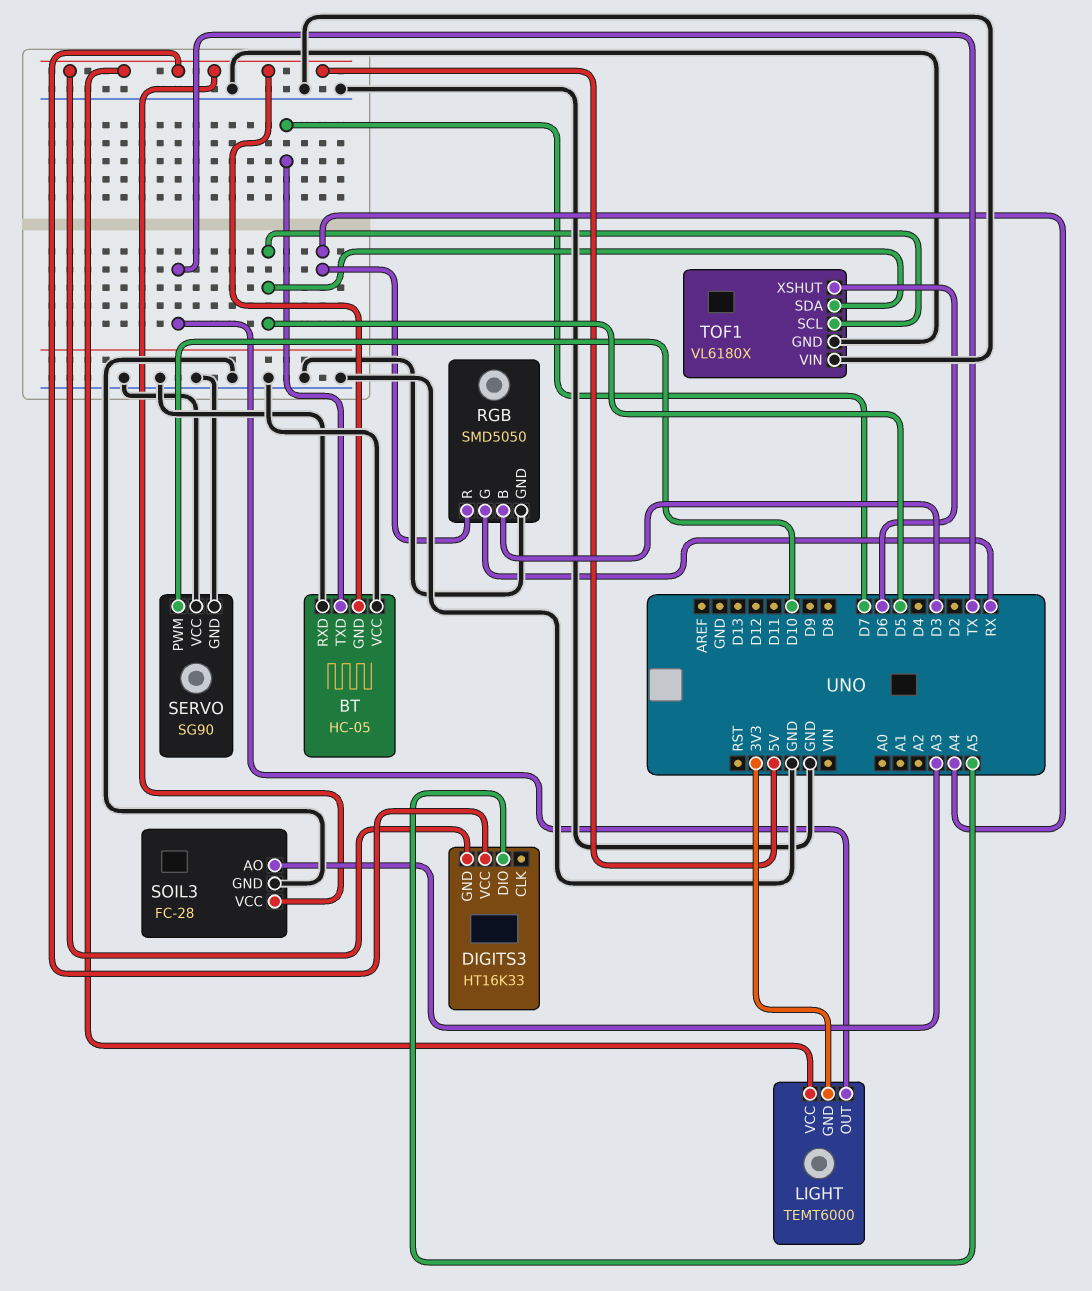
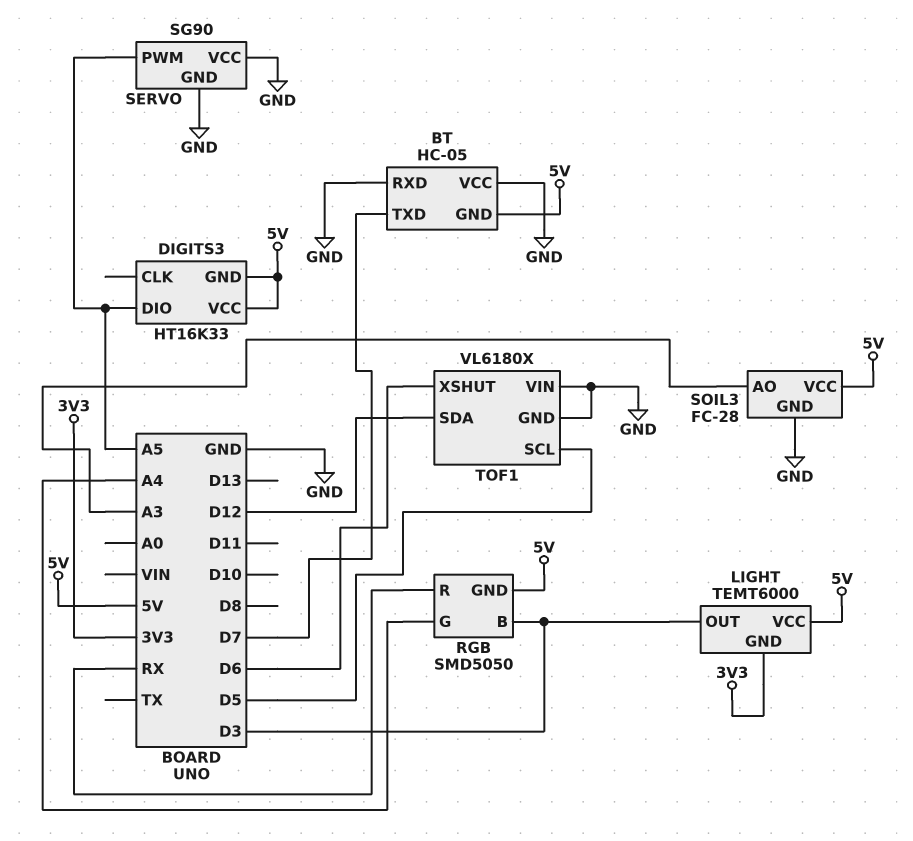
LIGHT pin OUT: TX -> D3
RGB pin G: RX -> A4
RGB pin GND: GND -> 5V
RGB pin R: A4 -> RX
SERVO pin PWM: D10 -> A5
TOF1 pin SDA: D5 -> D12

